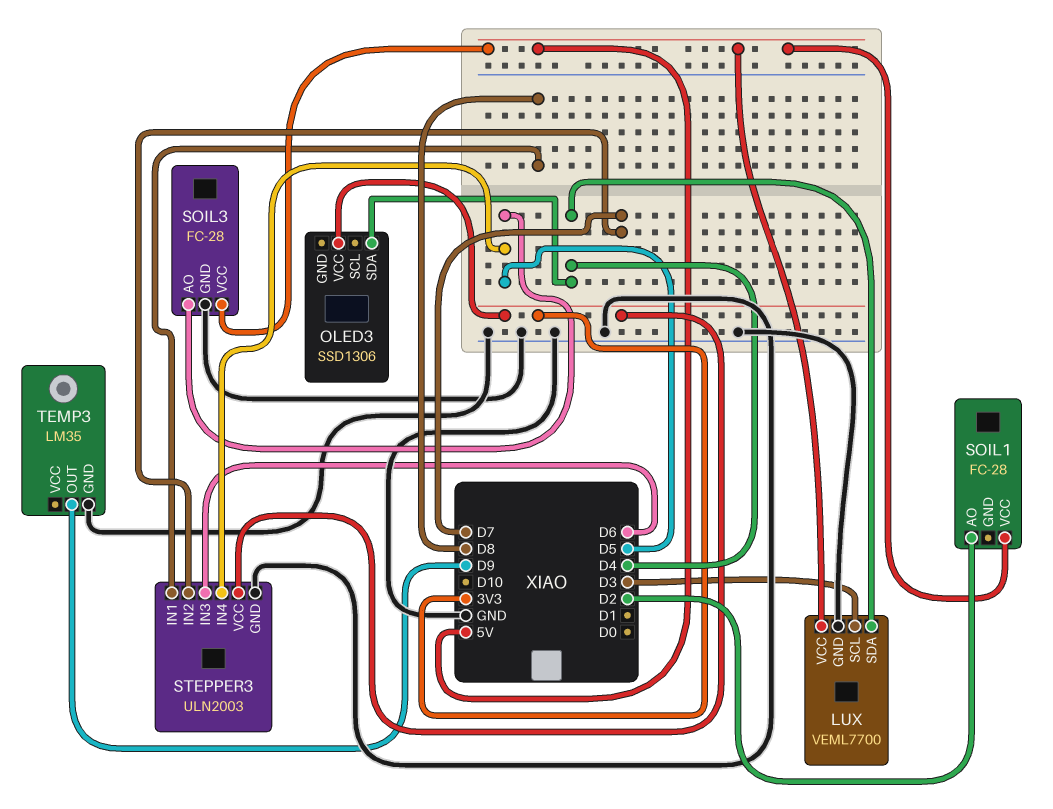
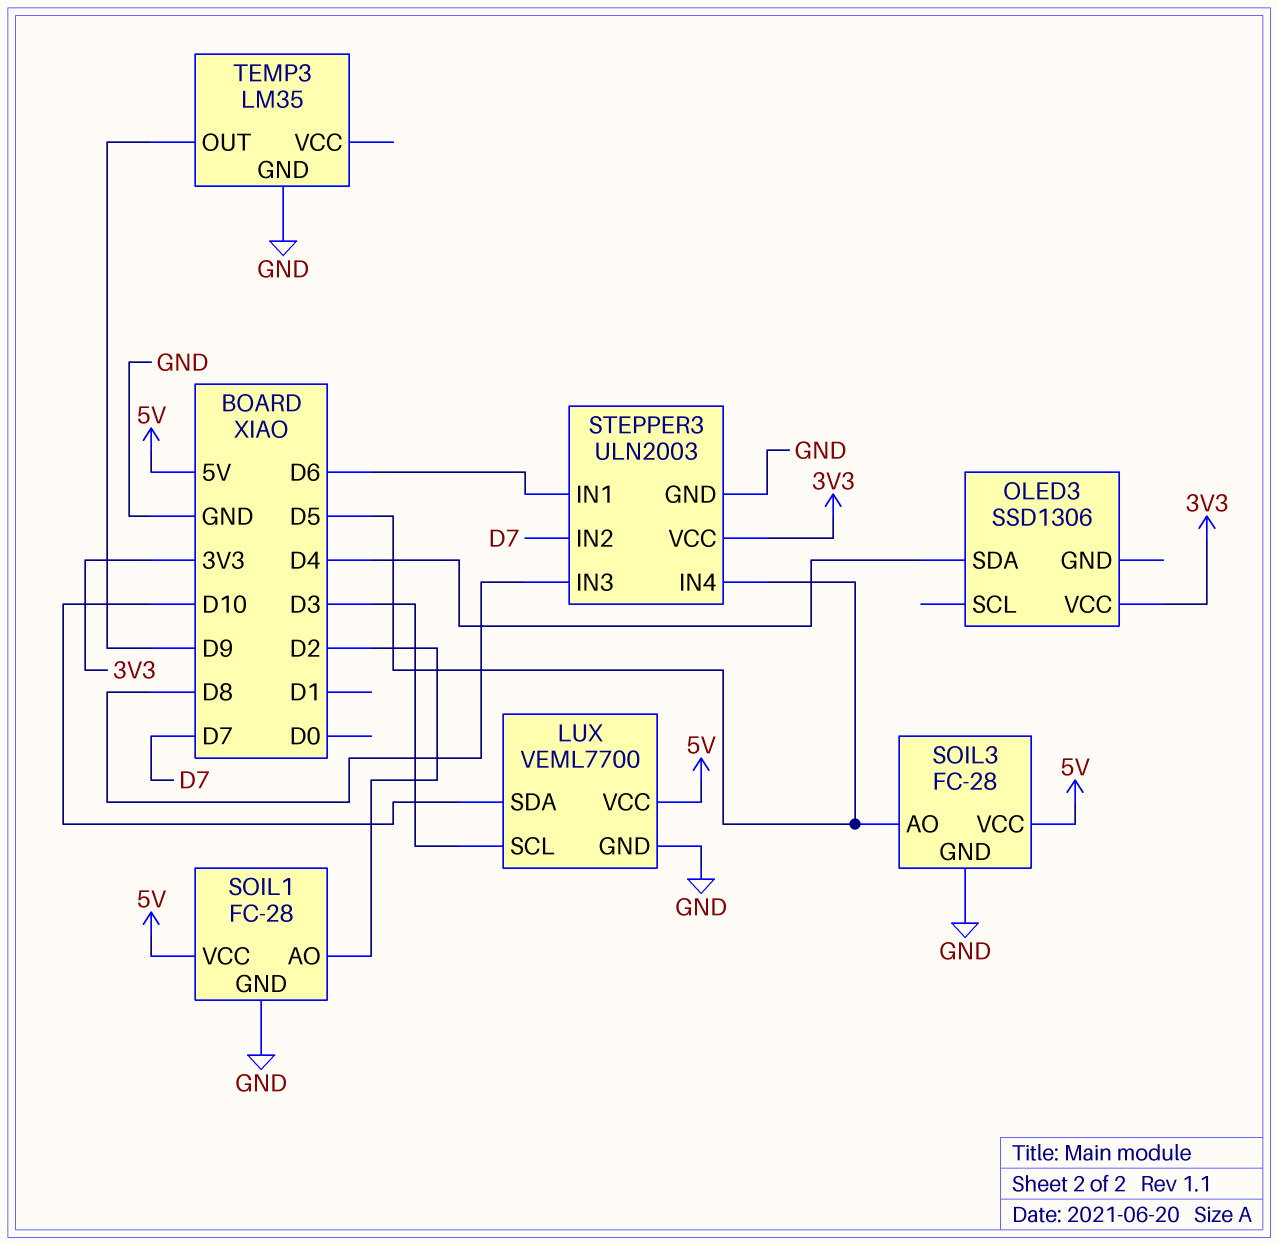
LUX pin SDA: D4 -> D10
SOIL1 pin GND: none -> GND
STEPPER3 pin IN1: D8 -> D6
STEPPER3 pin IN3: D6 -> D8

